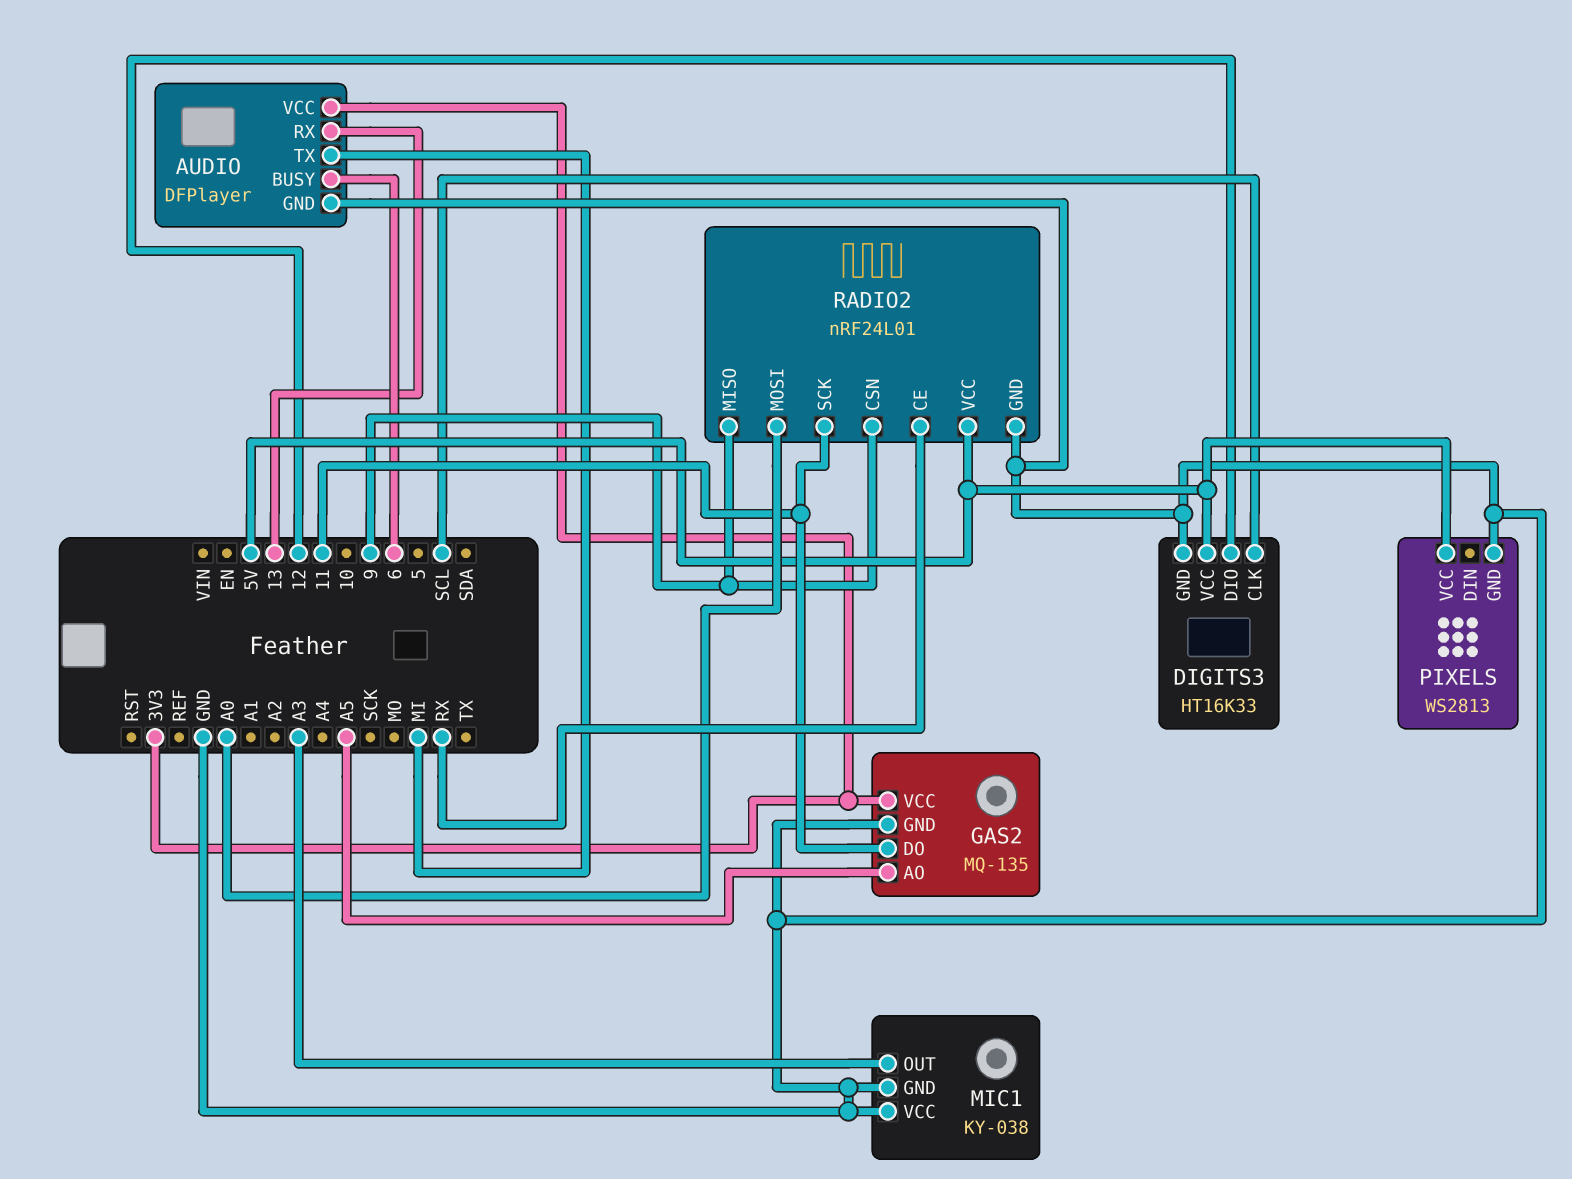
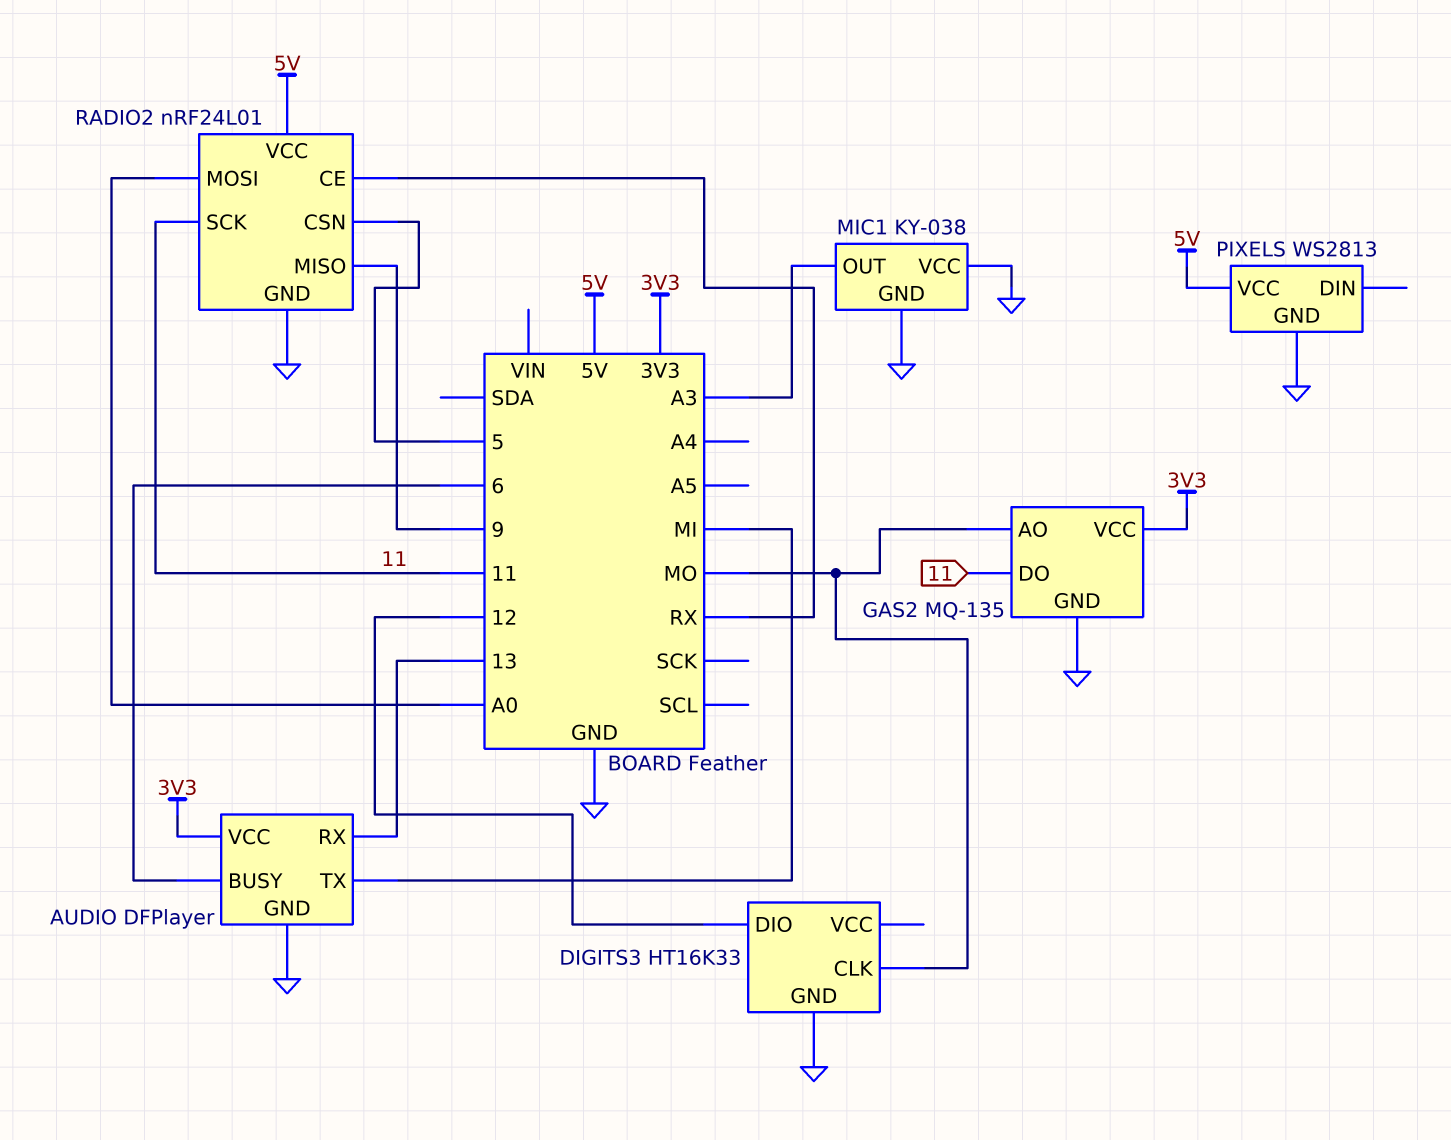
DIGITS3 pin CLK: SCL -> MO
DIGITS3 pin VCC: 5V -> none
GAS2 pin AO: A5 -> MO
RADIO2 pin CSN: 9 -> 5

